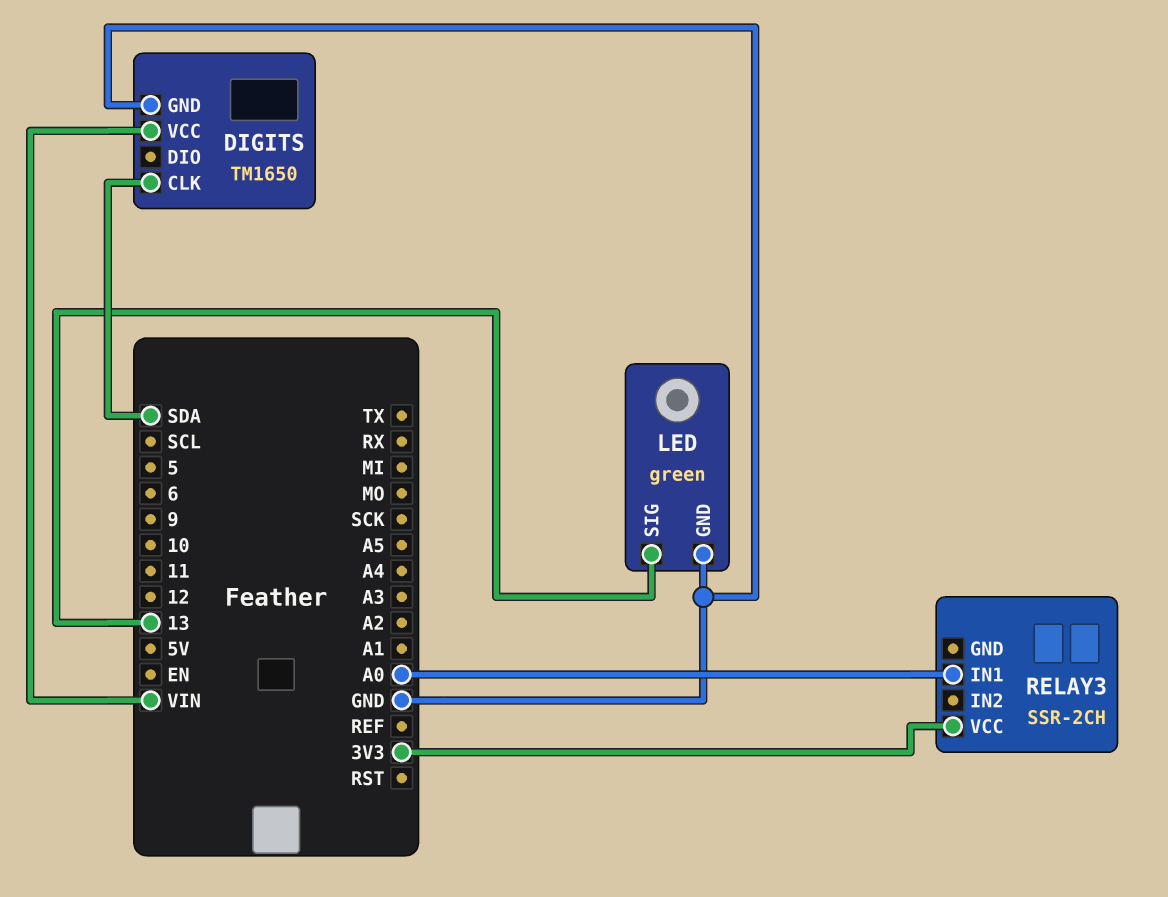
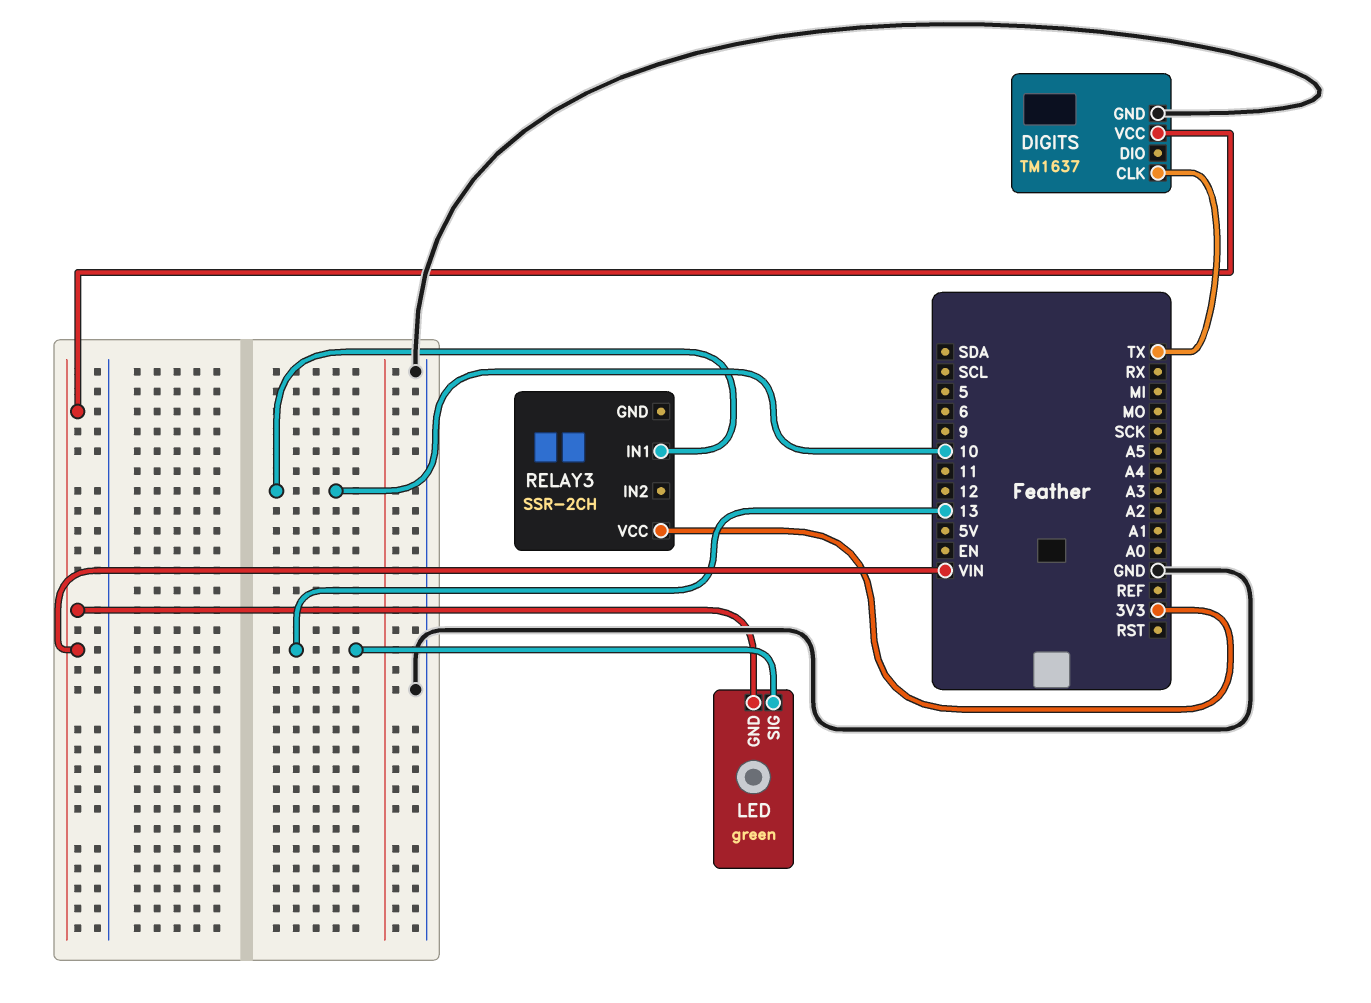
DIGITS: TM1650 -> TM1637
DIGITS pin CLK: SDA -> TX
LED pin GND: GND -> VIN
RELAY3 pin IN1: A0 -> 10

